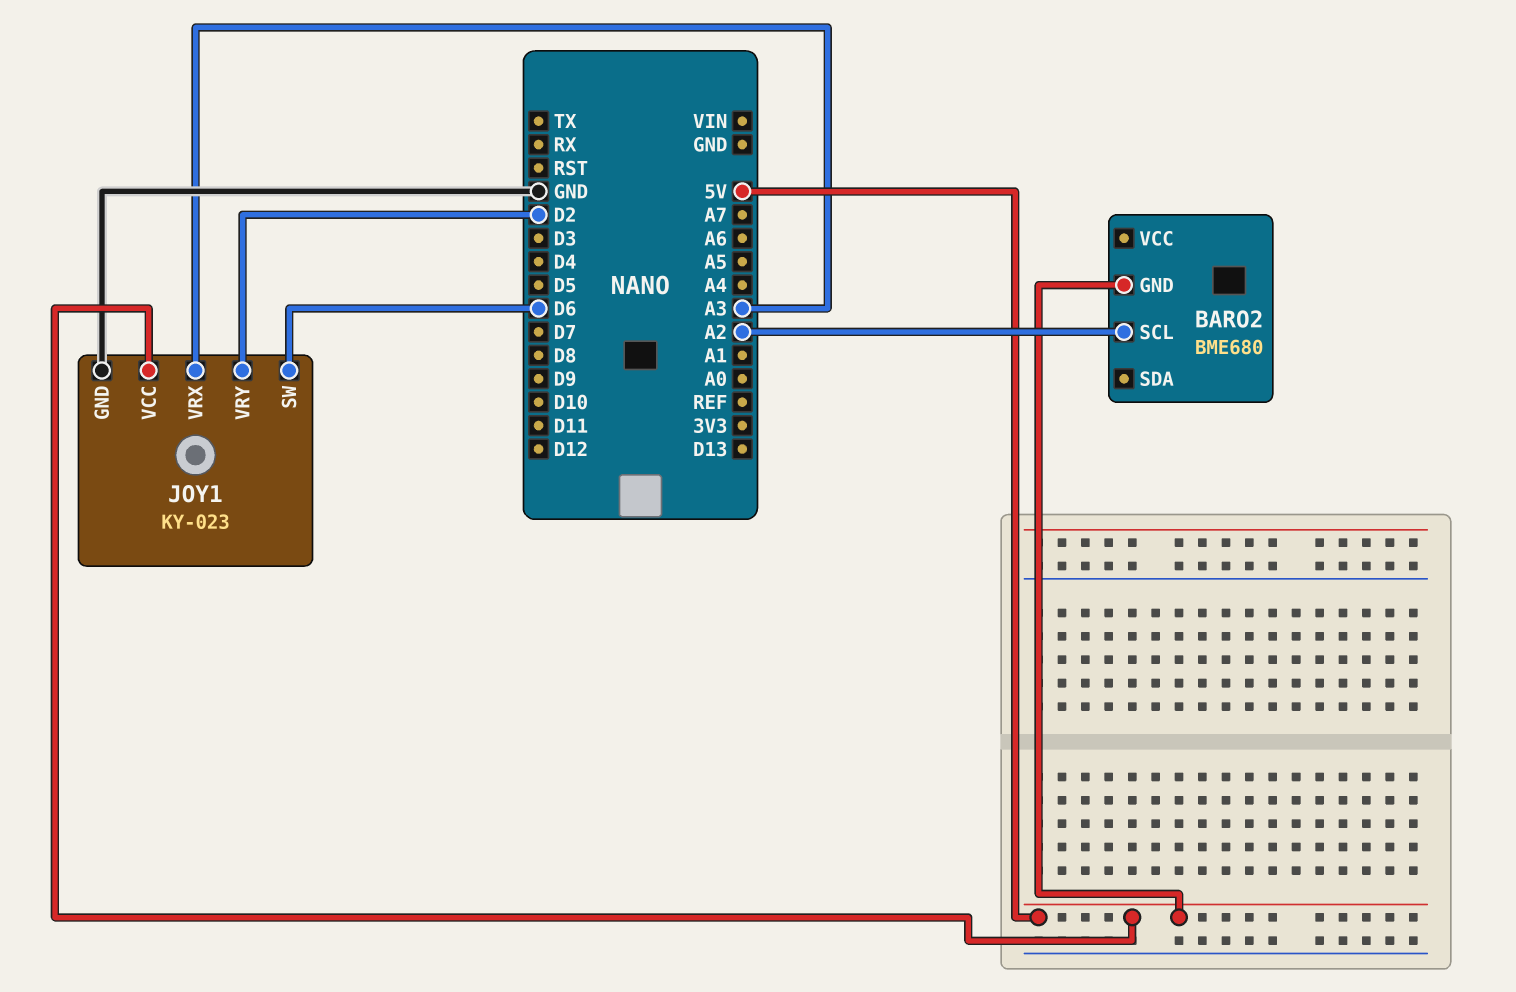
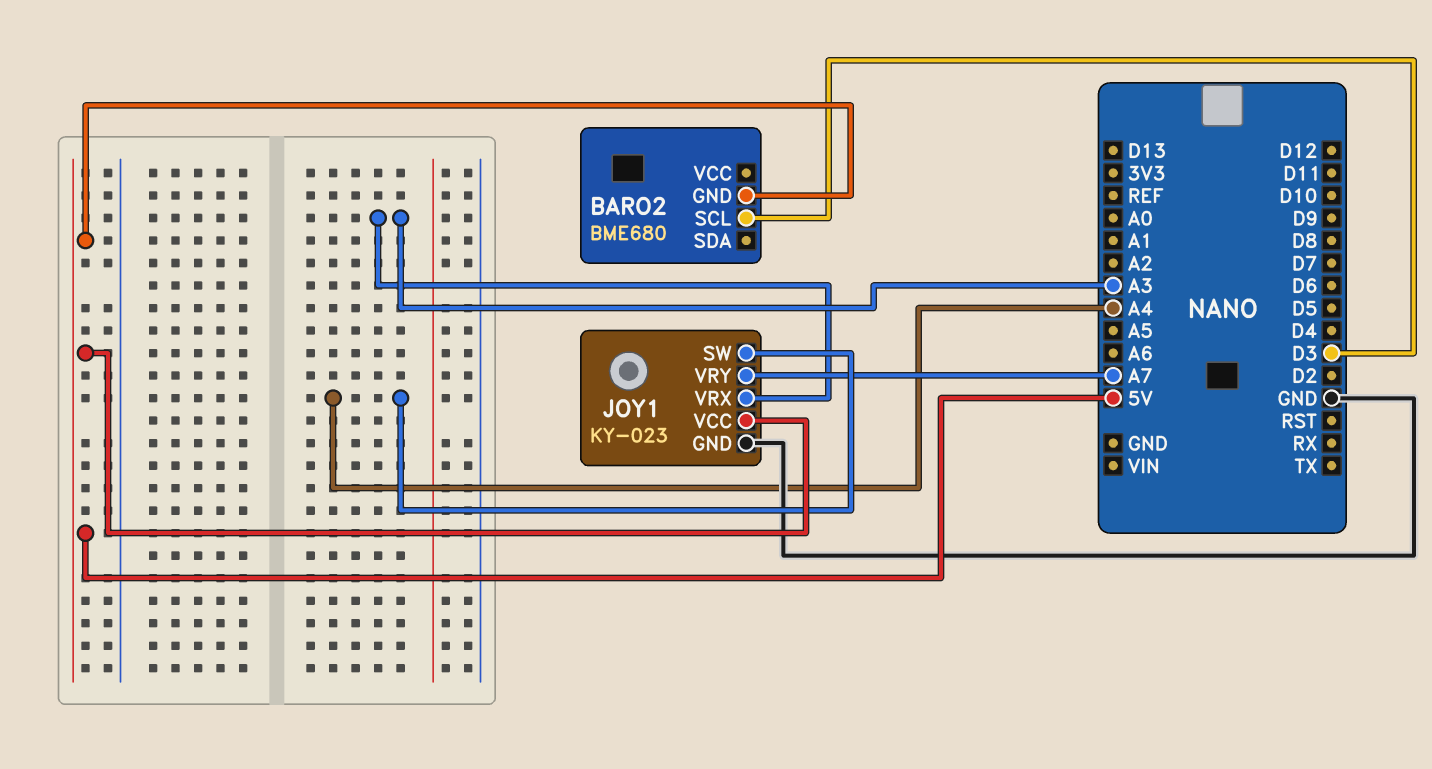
BARO2 pin SCL: A2 -> D3
JOY1 pin SW: D6 -> A4
JOY1 pin VRY: D2 -> A7

